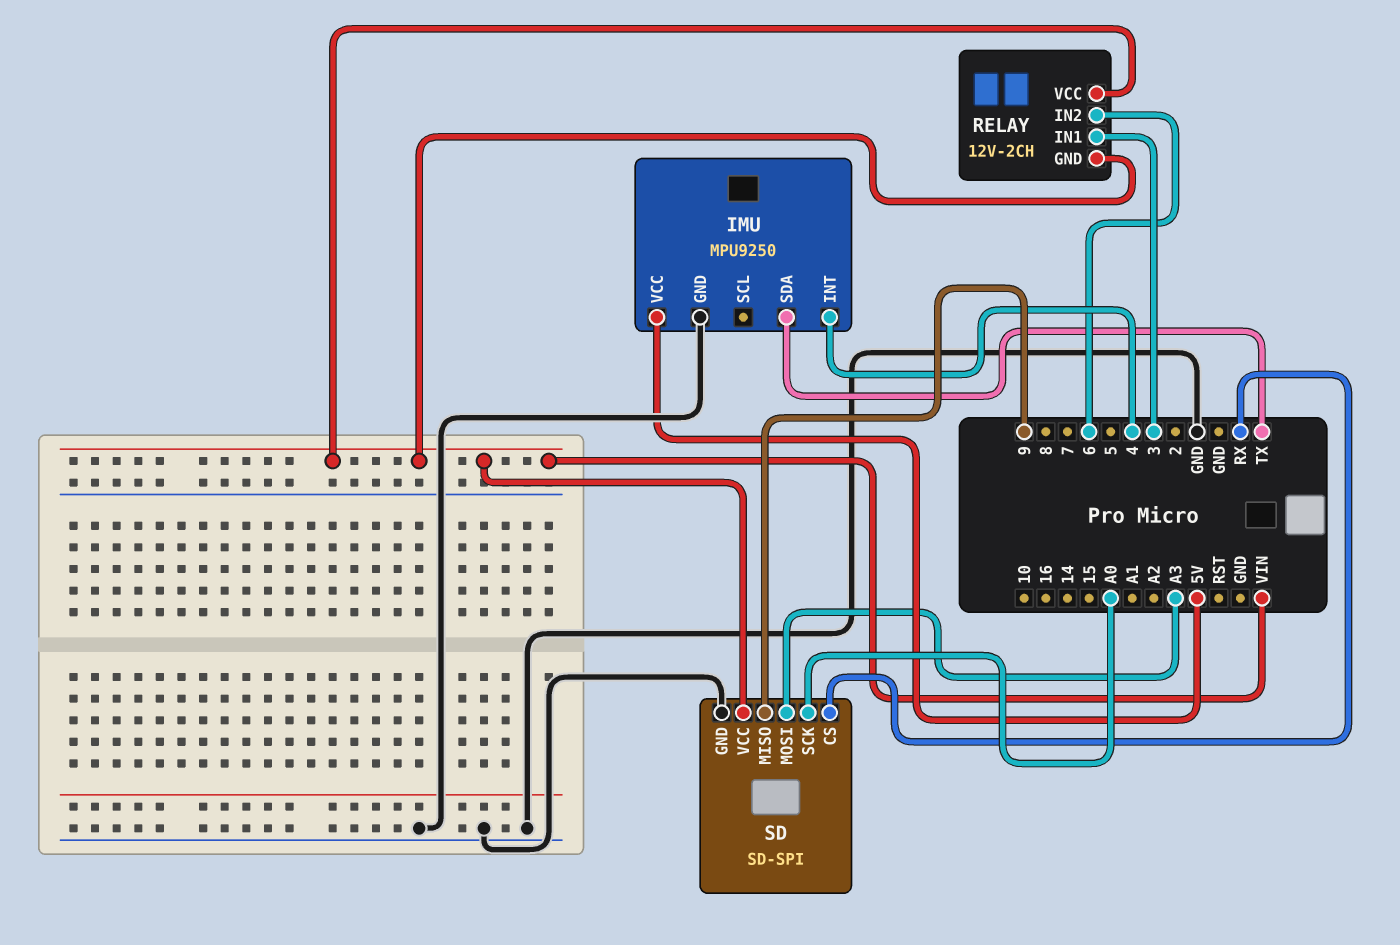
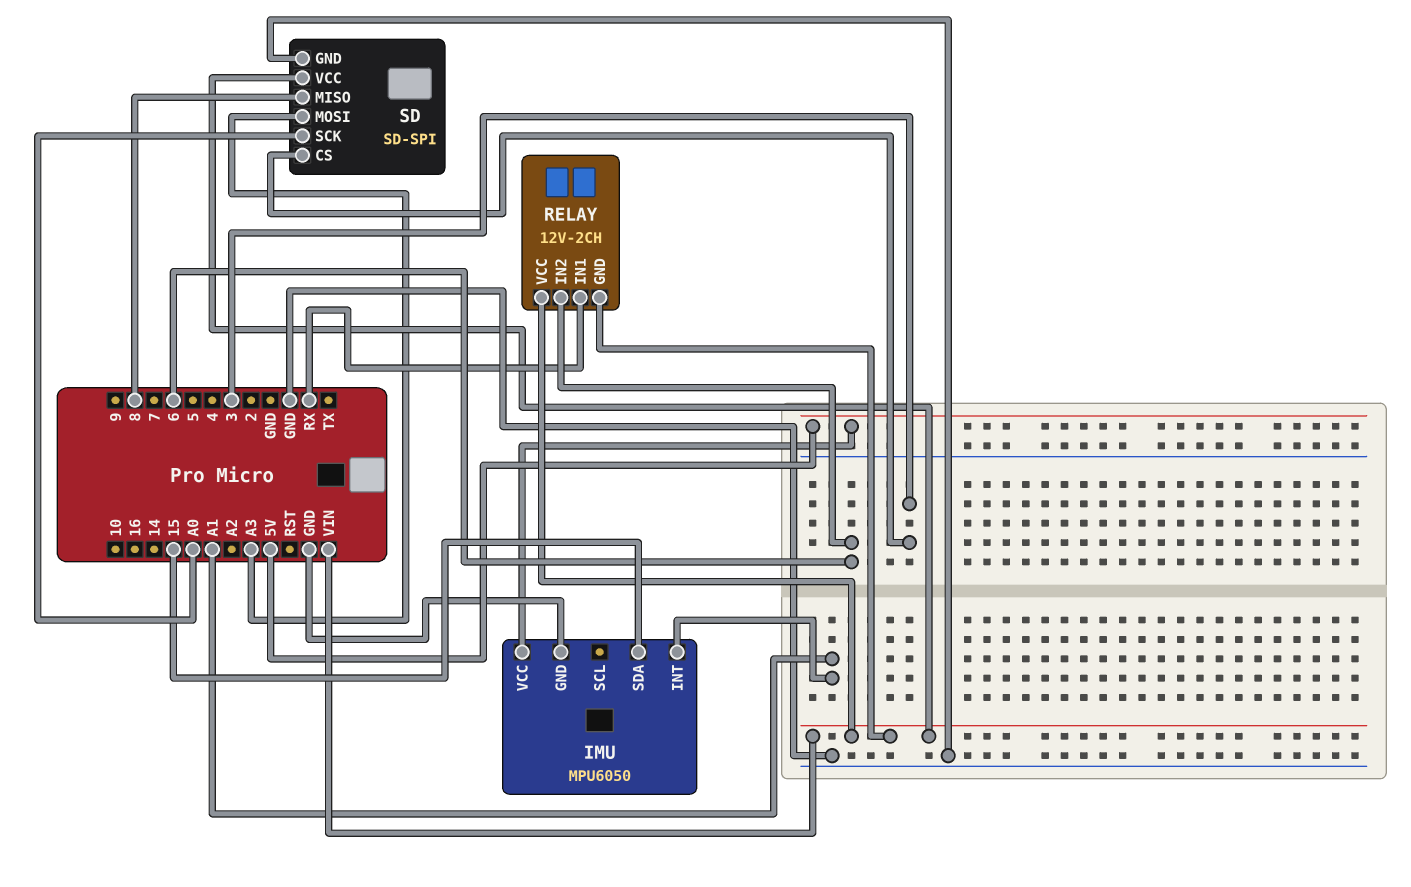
IMU: MPU9250 -> MPU6050
IMU pin INT: 4 -> A1
IMU pin SDA: TX -> 15
RELAY pin IN1: 3 -> RX
SD pin CS: RX -> 3
SD pin MISO: 9 -> 8

